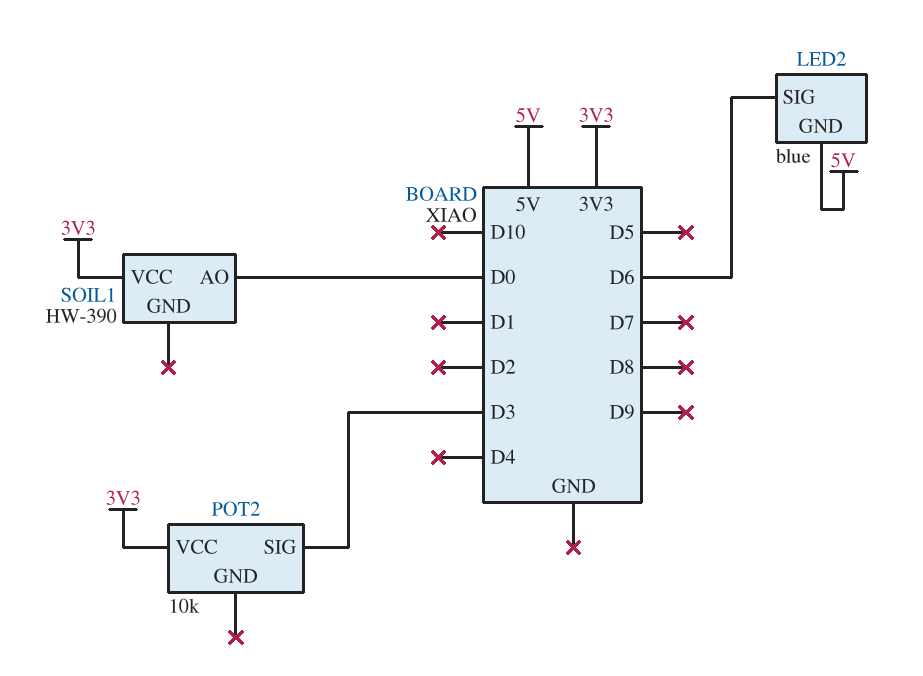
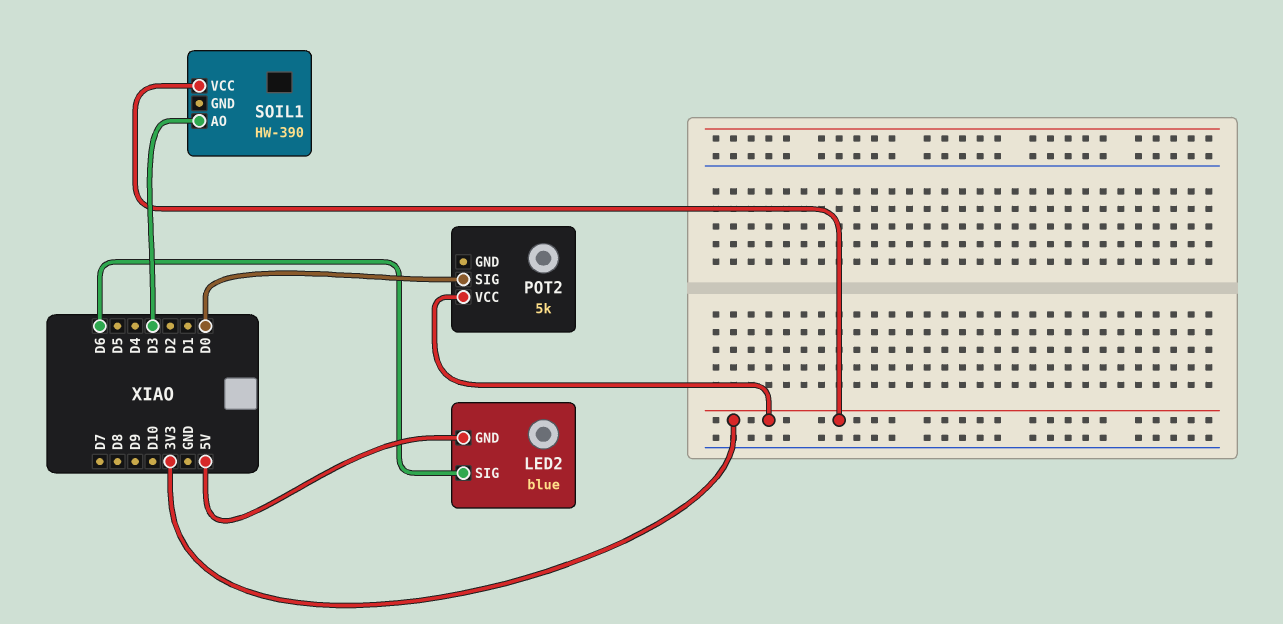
POT2: 10k -> 5k
POT2 pin SIG: D3 -> D0
SOIL1 pin AO: D0 -> D3

